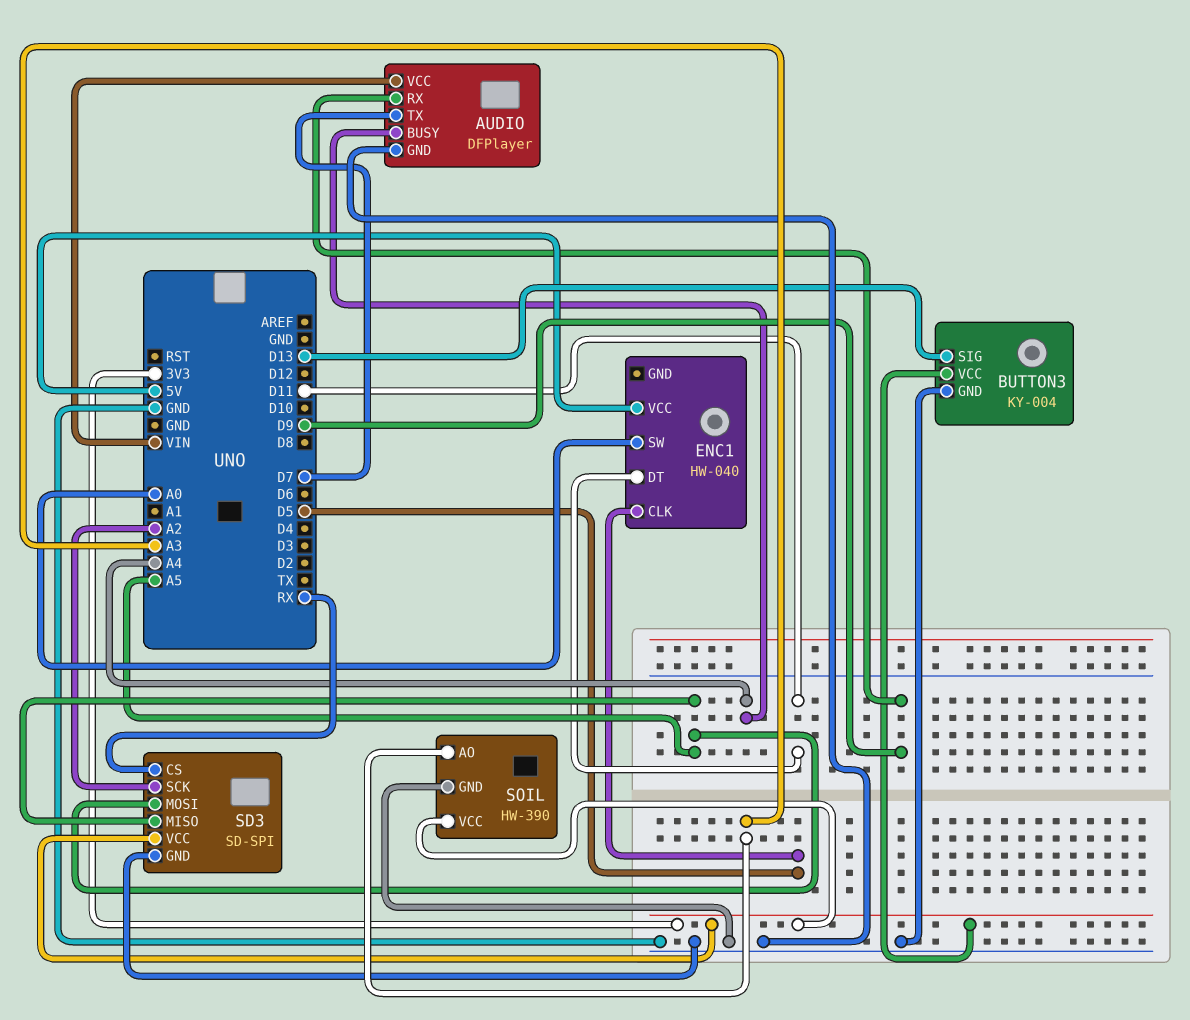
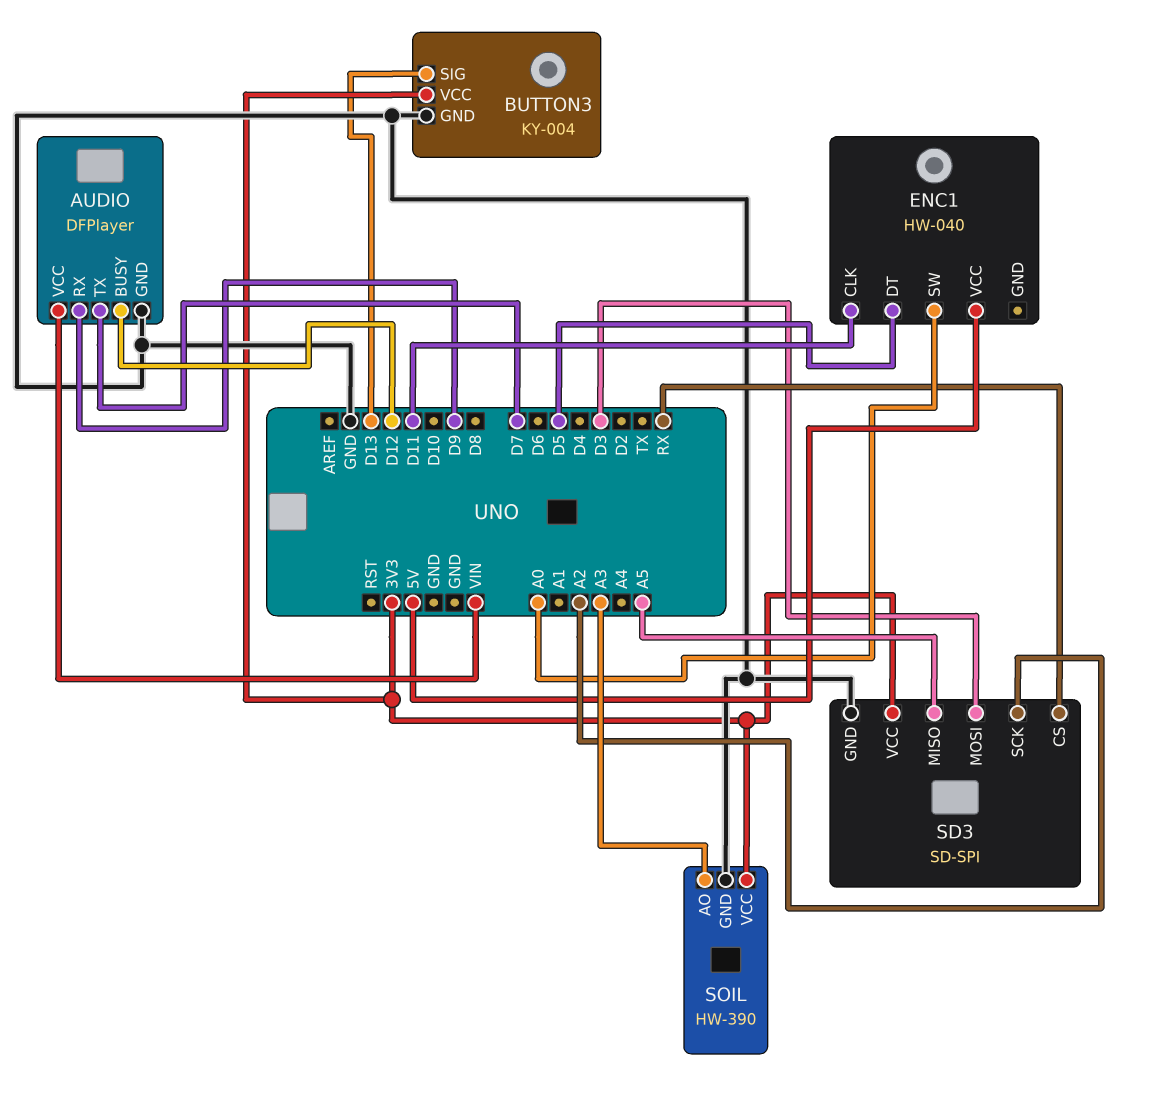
AUDIO pin BUSY: A4 -> D12
ENC1 pin CLK: D5 -> D11
ENC1 pin DT: D11 -> D5
SD3 pin MOSI: A5 -> D3

